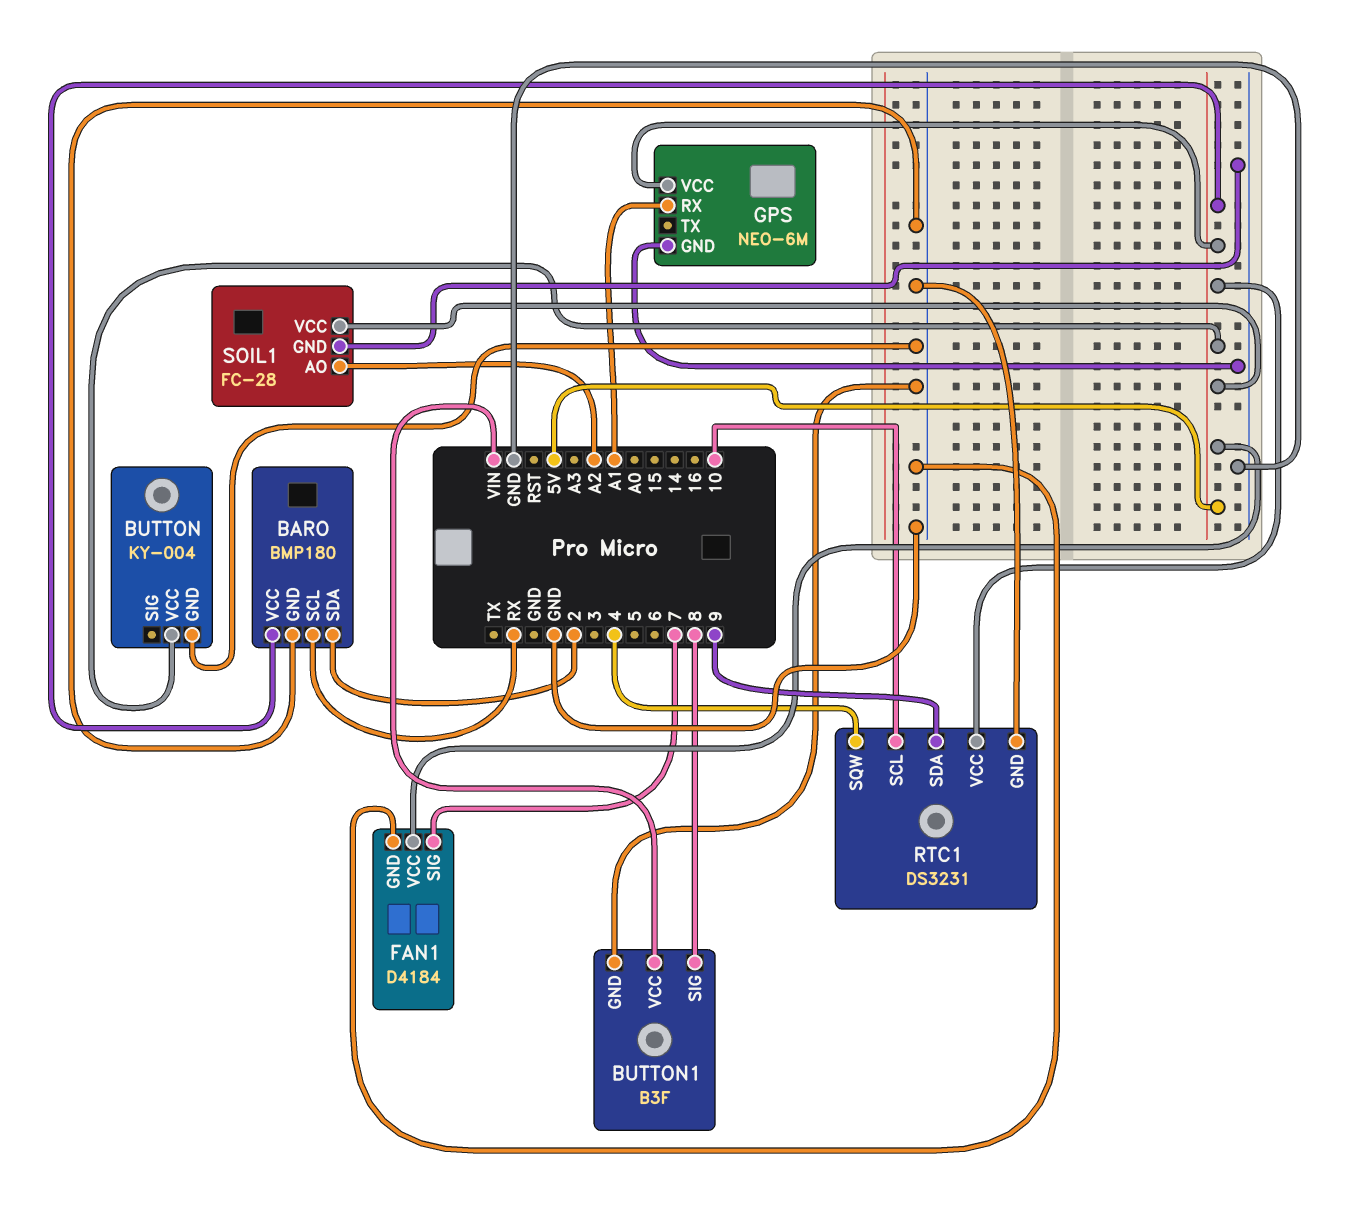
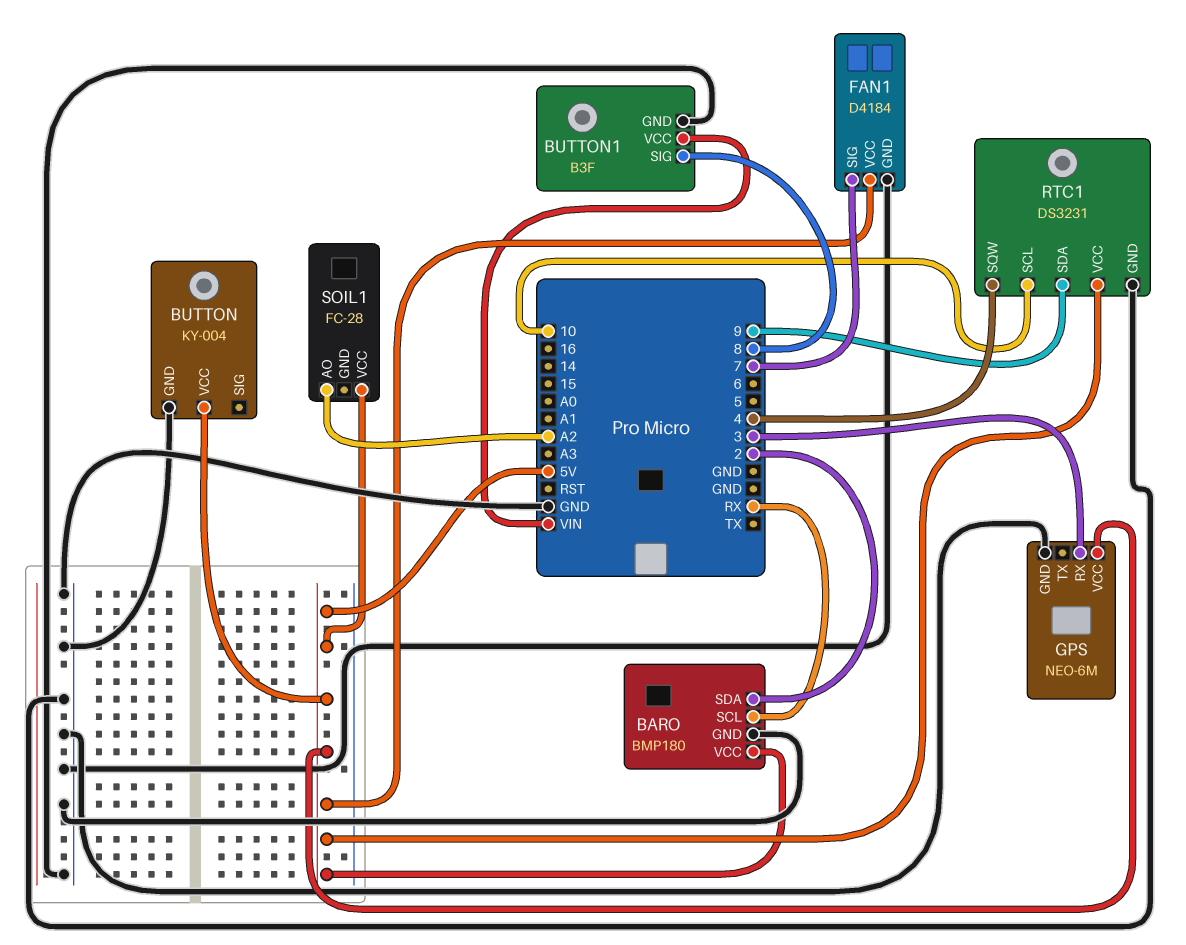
GPS pin RX: A1 -> 3
SOIL1 pin GND: GND -> none

